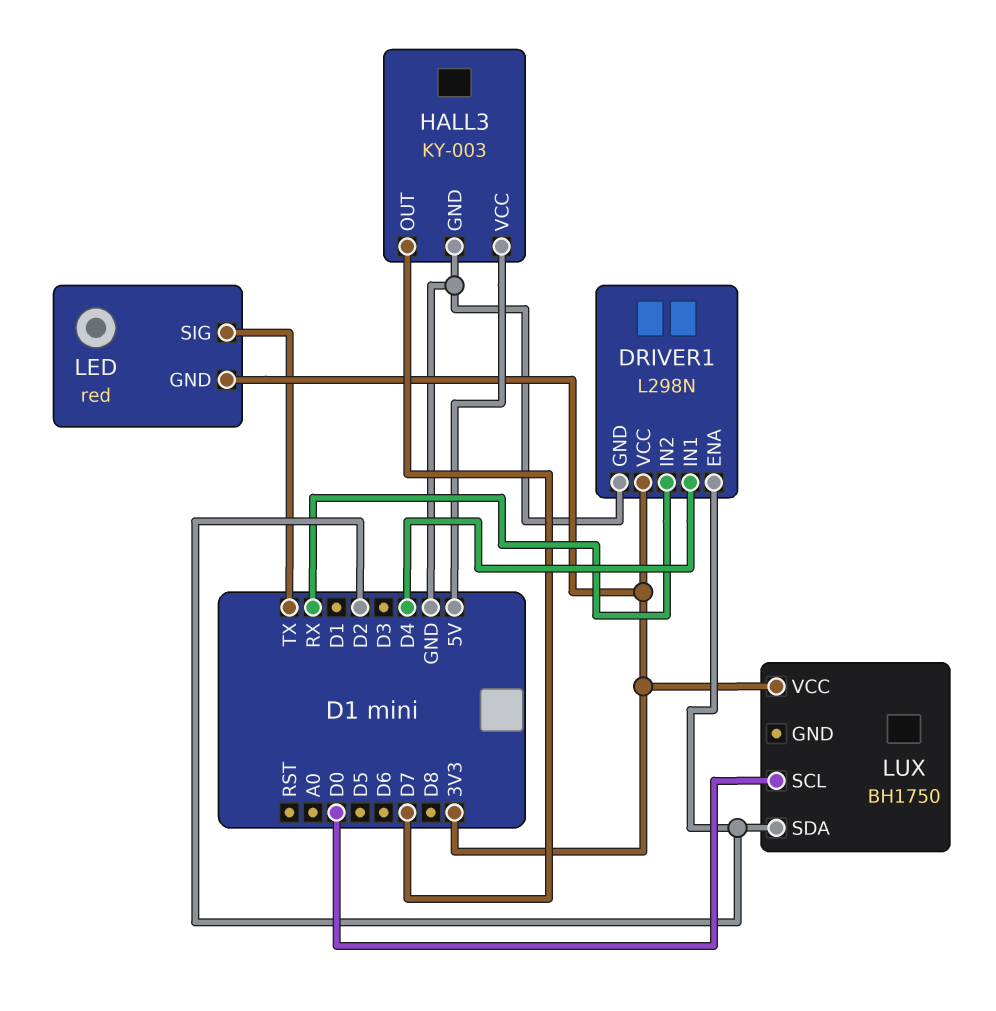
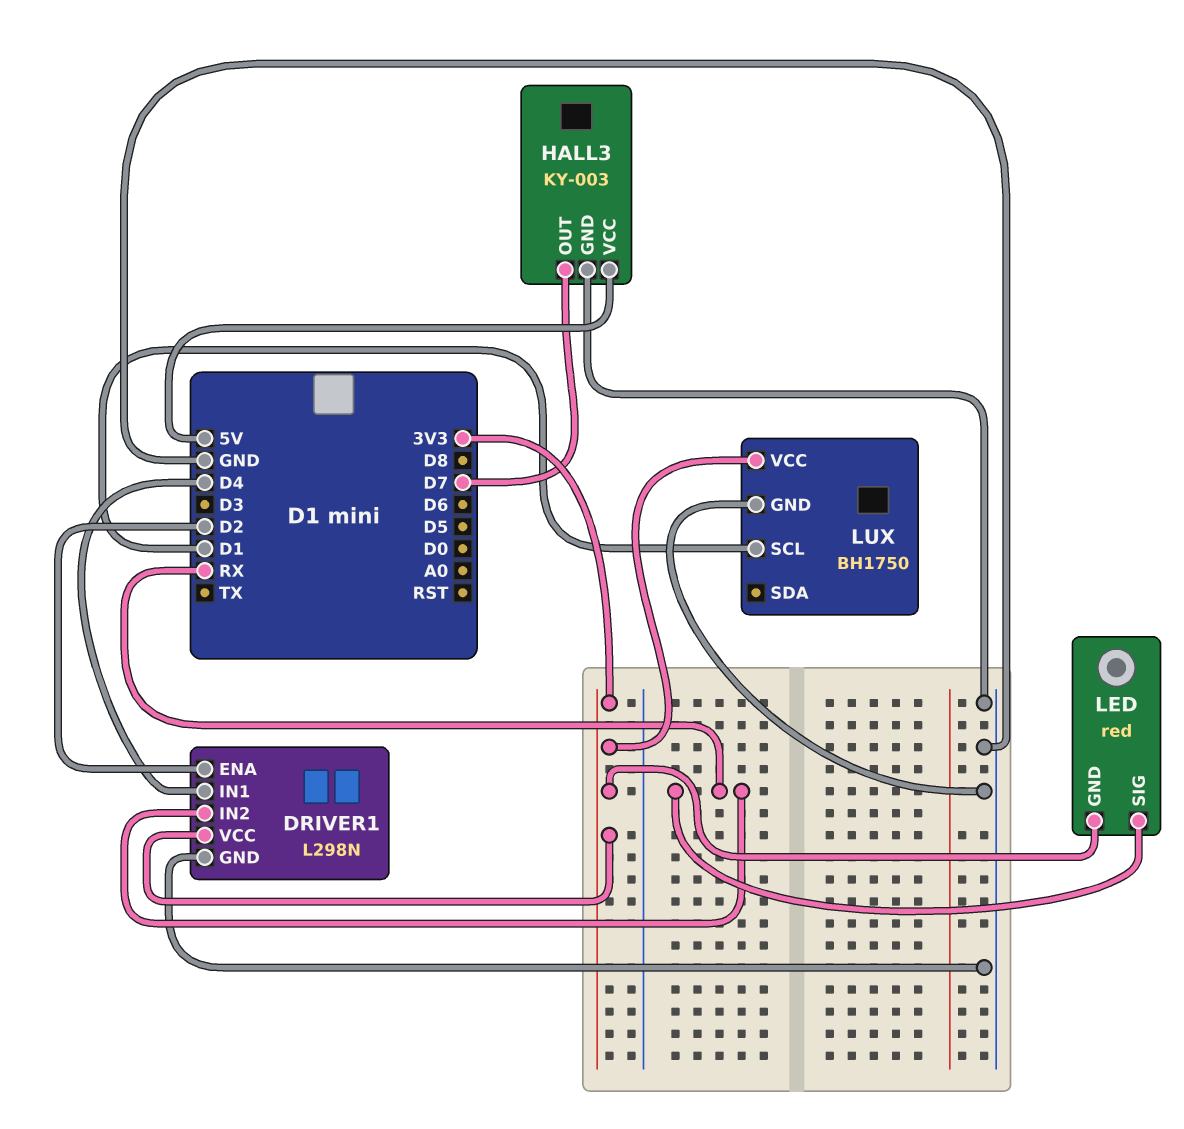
LED pin SIG: TX -> RX
LUX pin GND: none -> GND
LUX pin SCL: D0 -> D1
LUX pin SDA: D2 -> none

